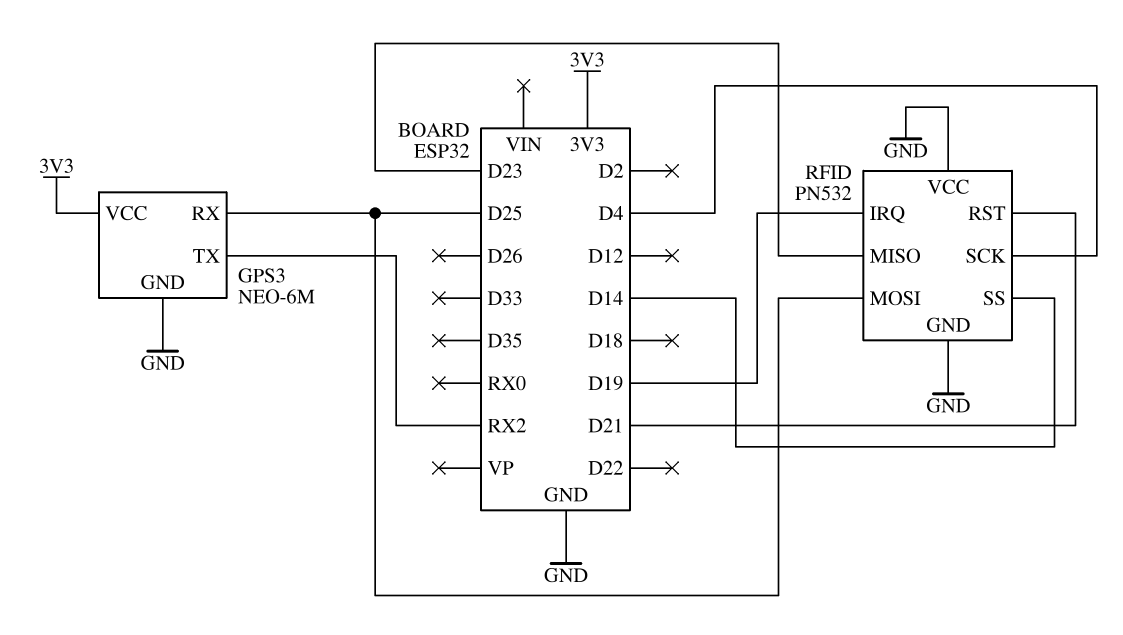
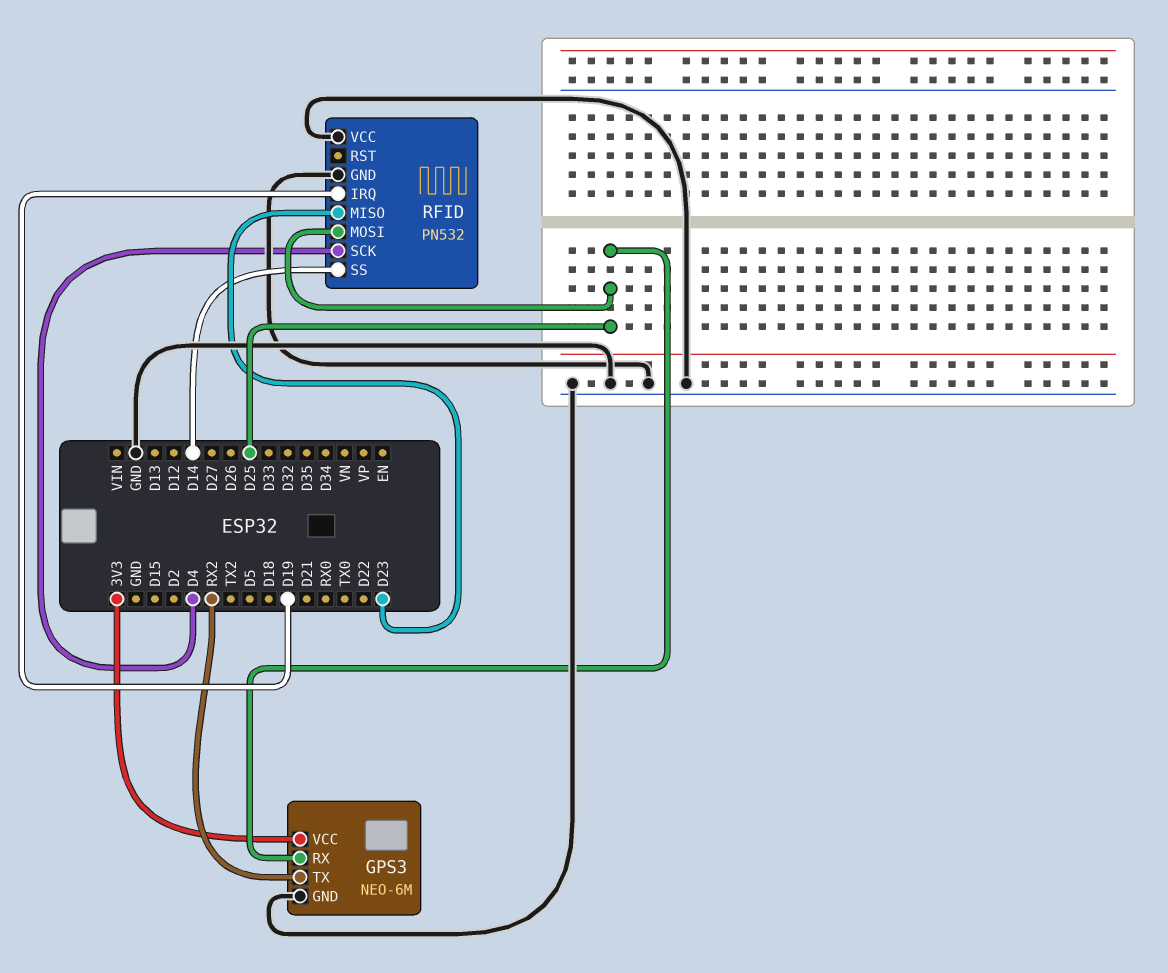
RFID pin RST: D21 -> none

